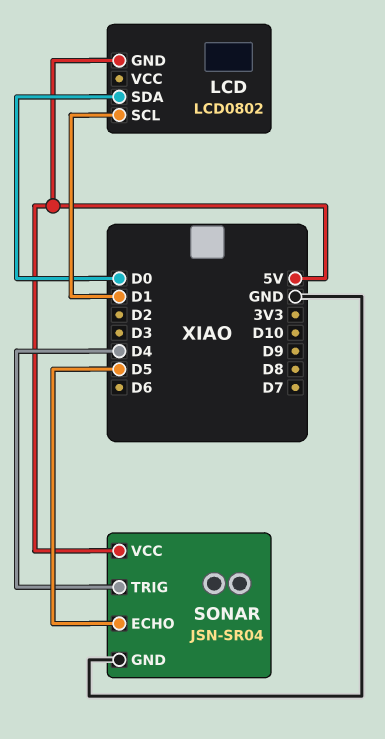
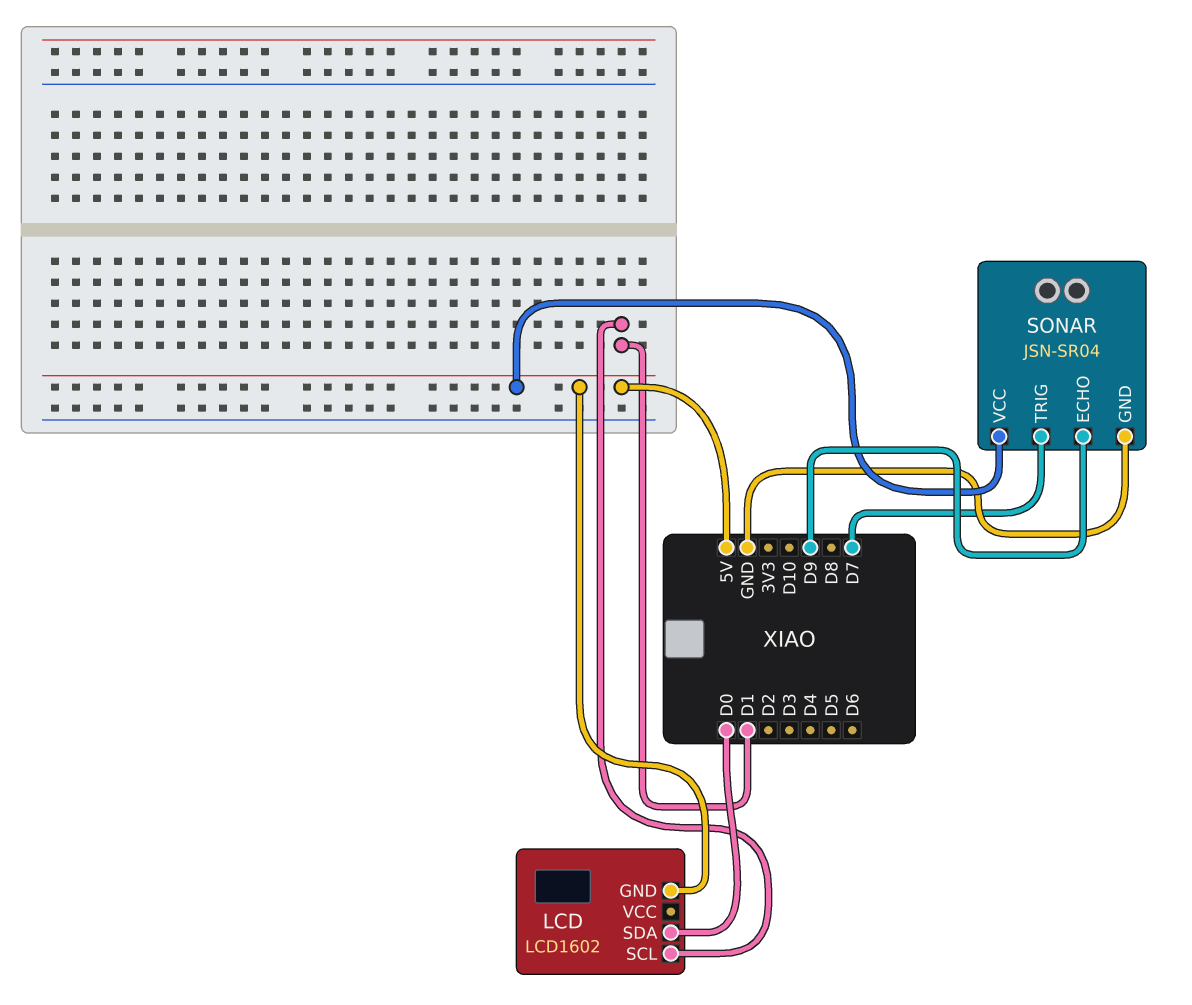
LCD: LCD0802 -> LCD1602
SONAR pin ECHO: D5 -> D9
SONAR pin TRIG: D4 -> D7

